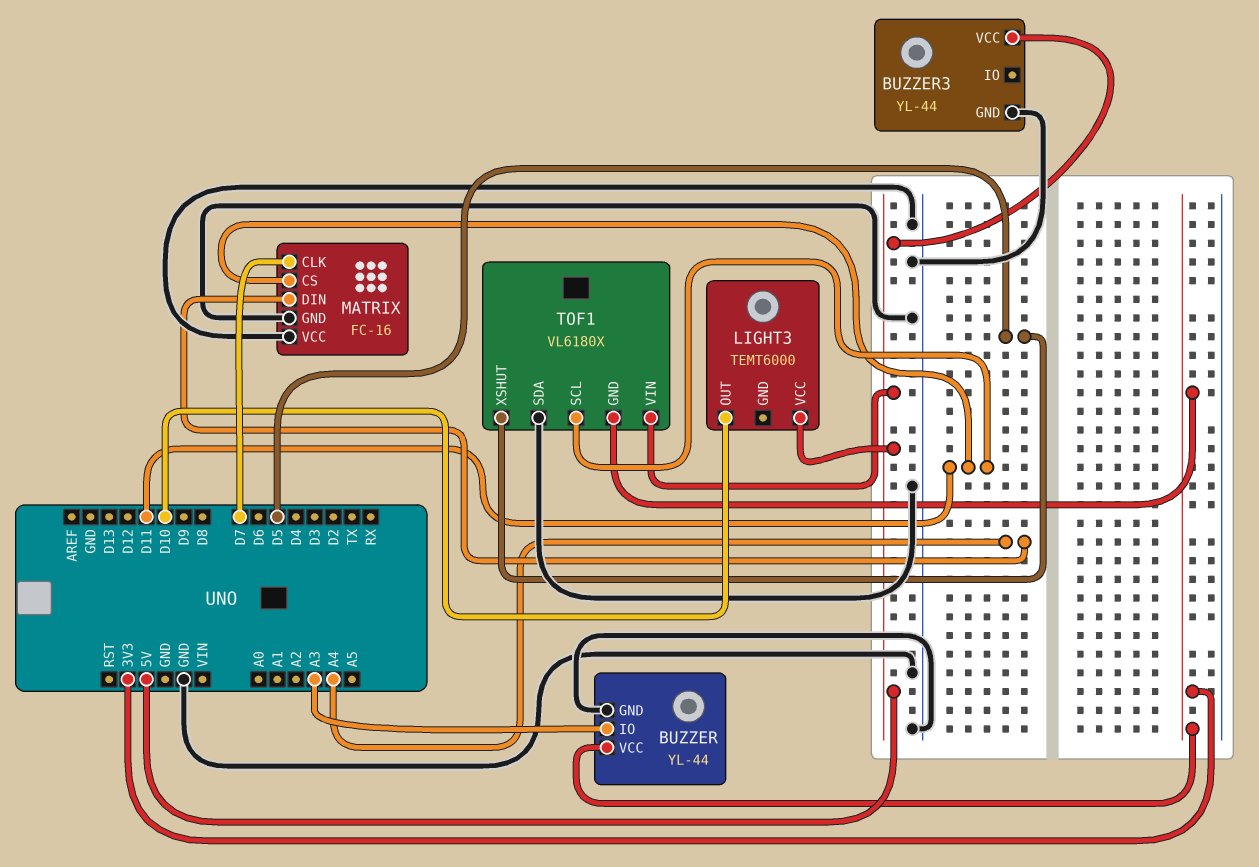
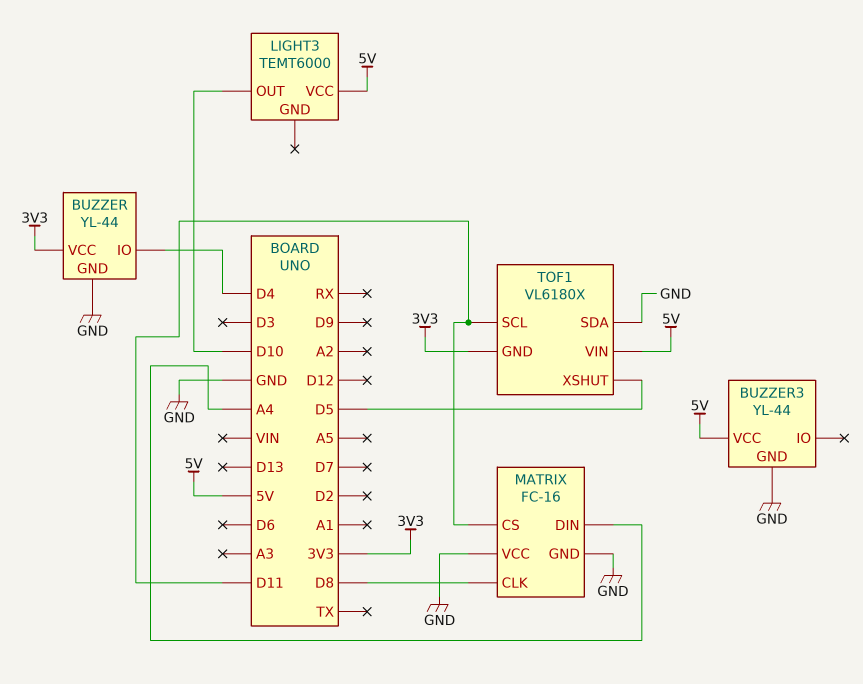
BUZZER pin IO: A3 -> D4
MATRIX pin CLK: D7 -> D8

